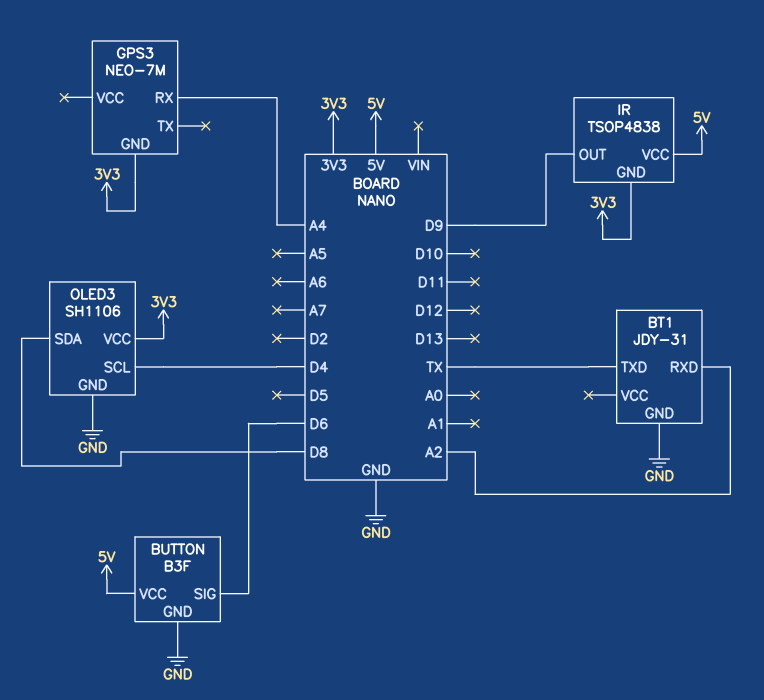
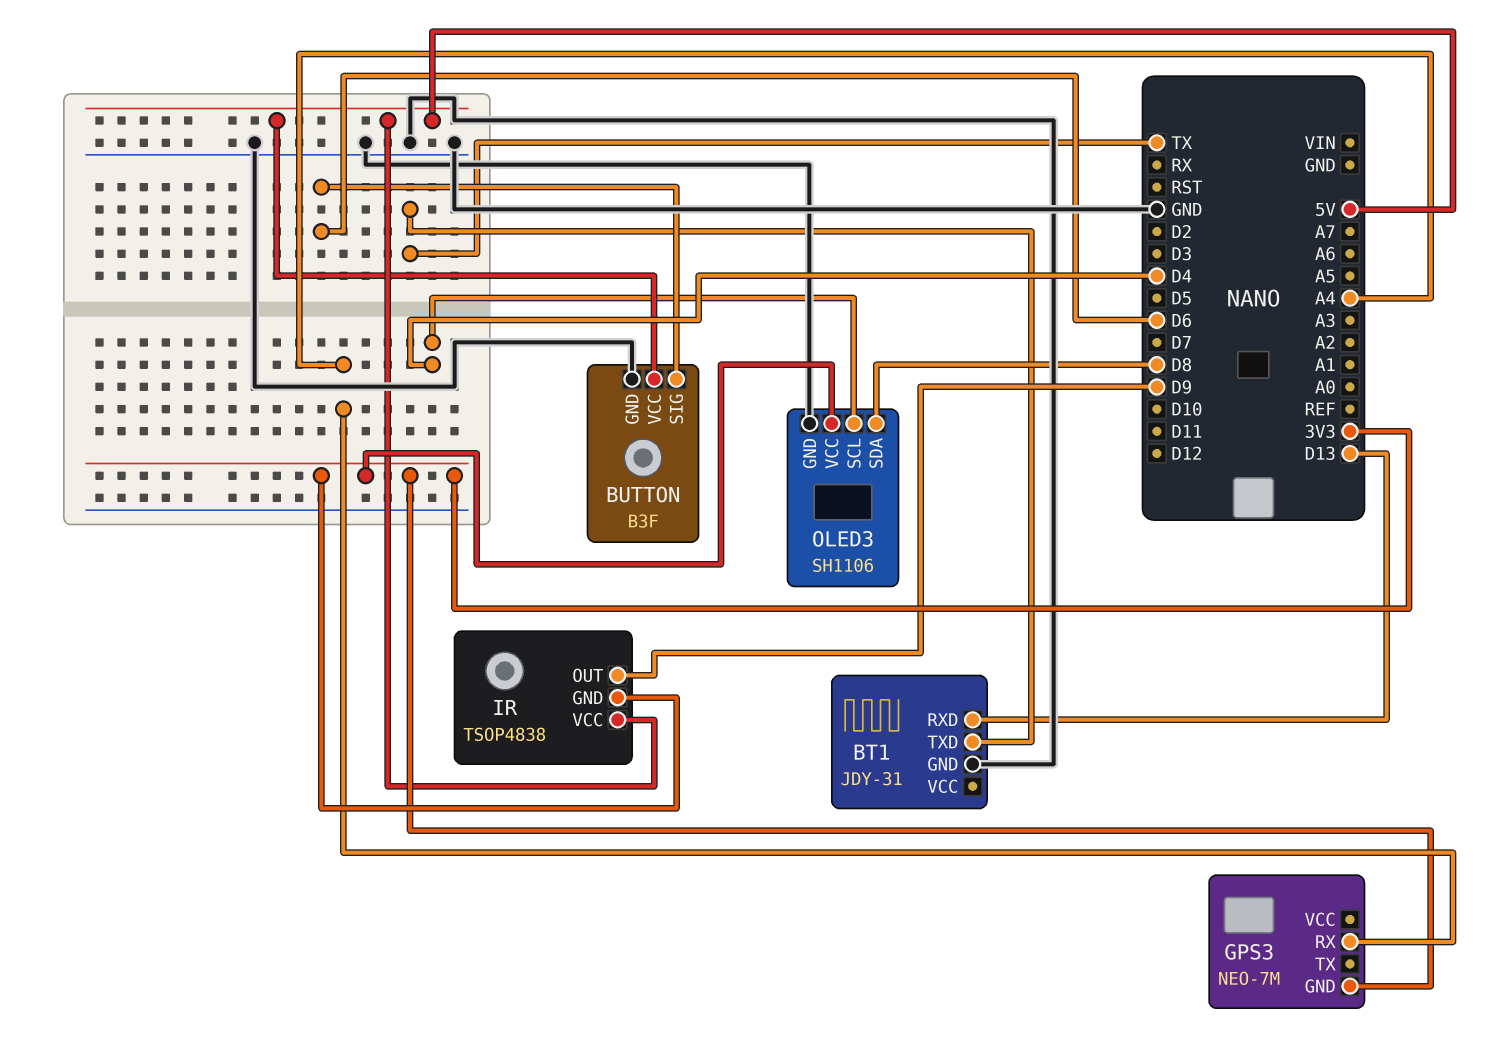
BT1 pin RXD: A2 -> D13

